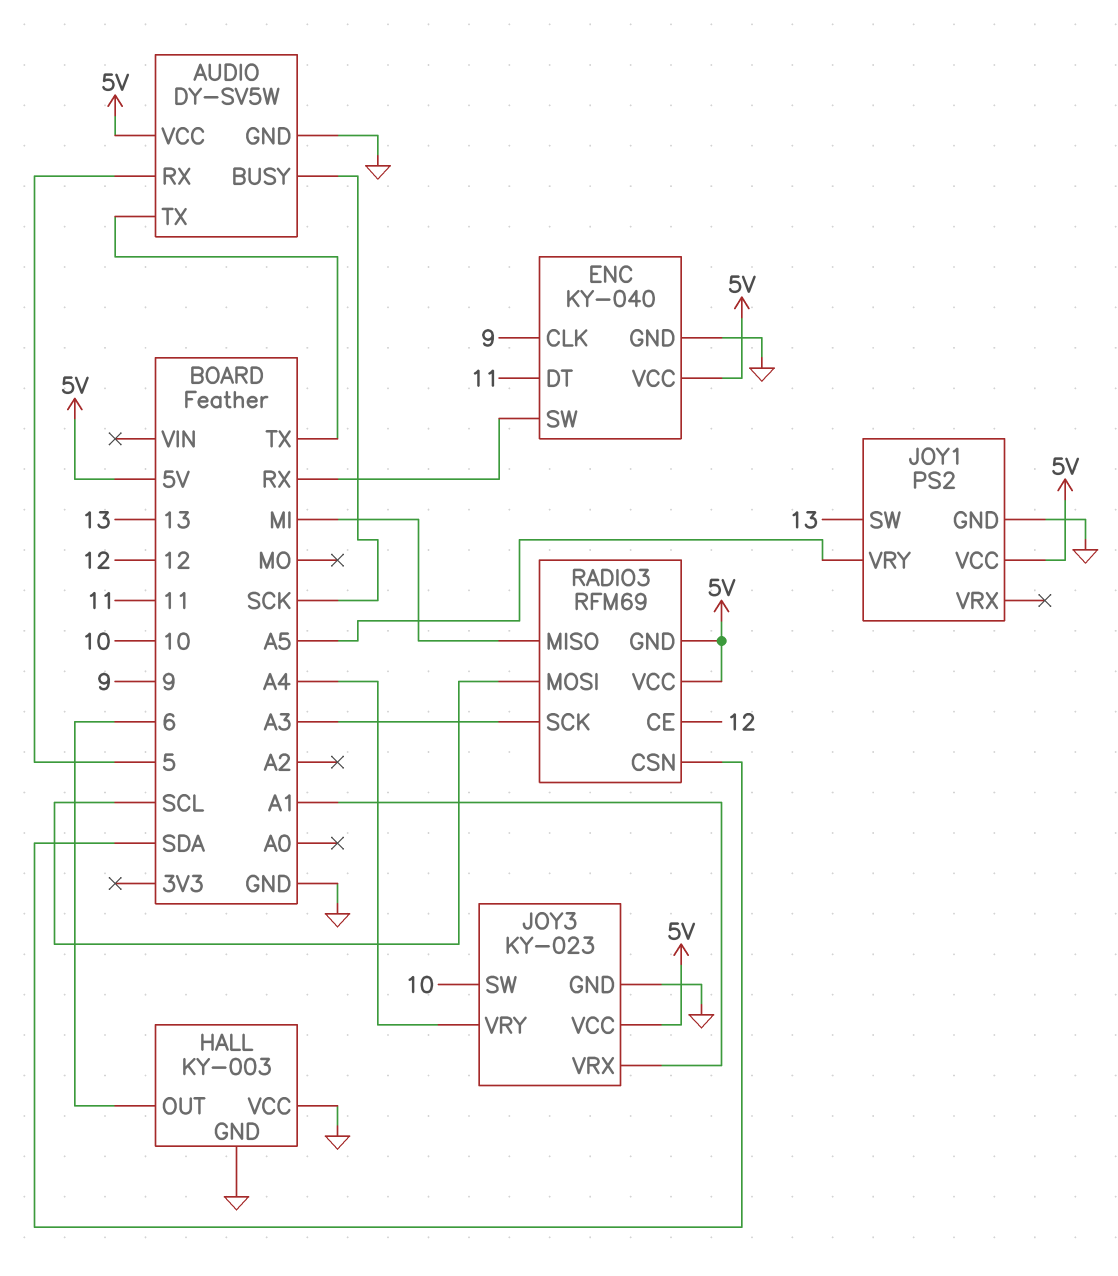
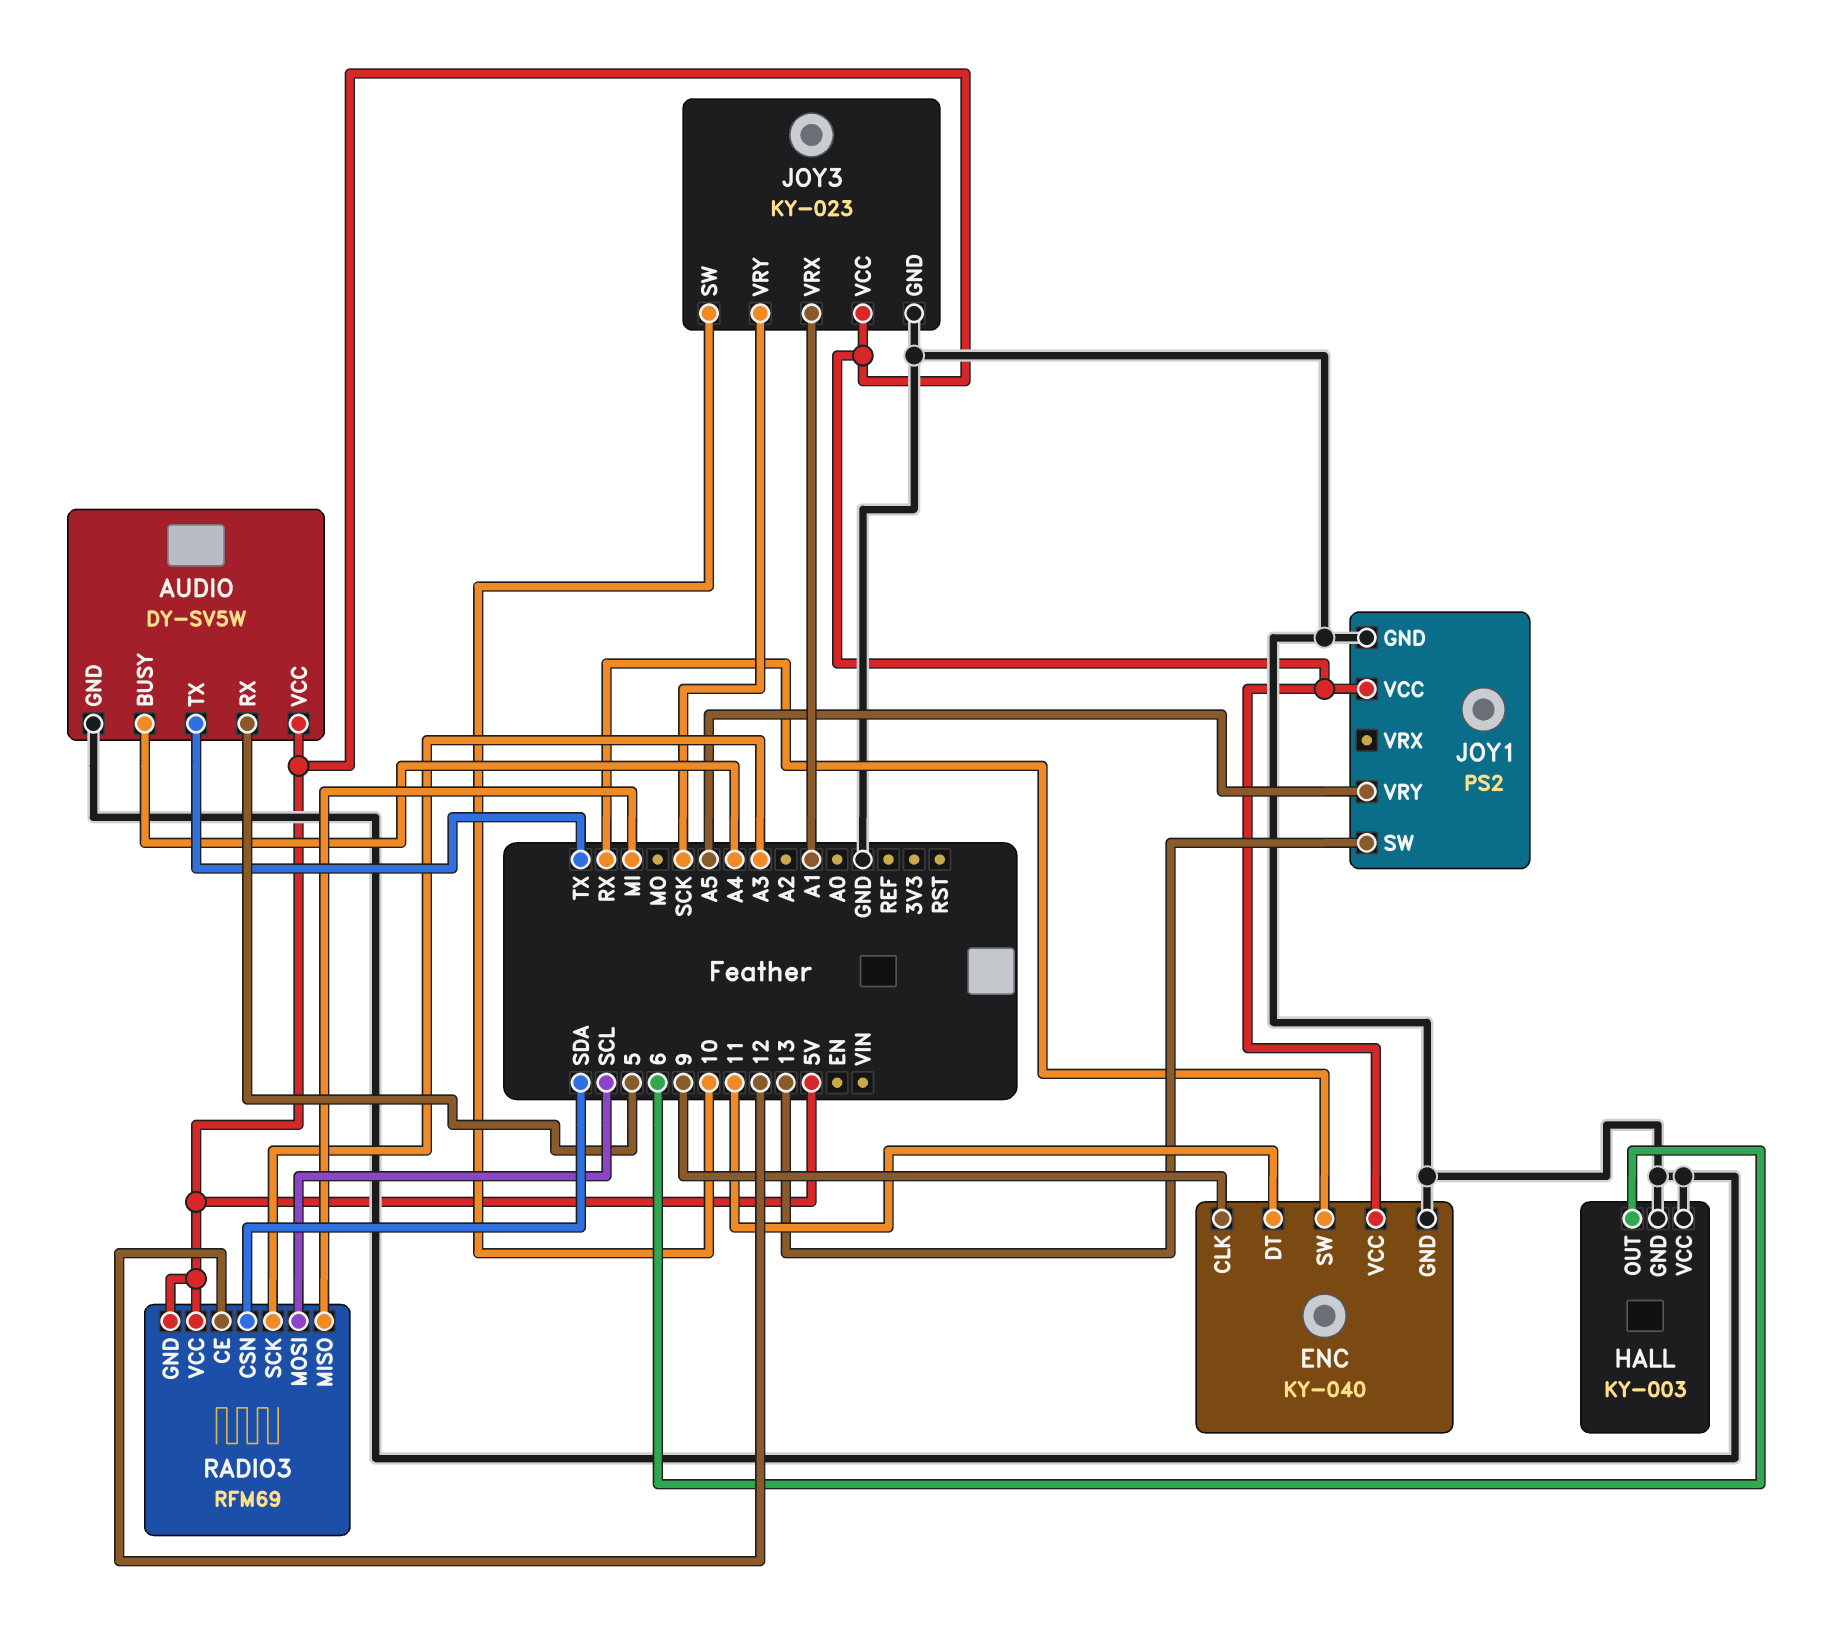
AUDIO pin BUSY: SCK -> A4
JOY3 pin VRY: A4 -> SCK

